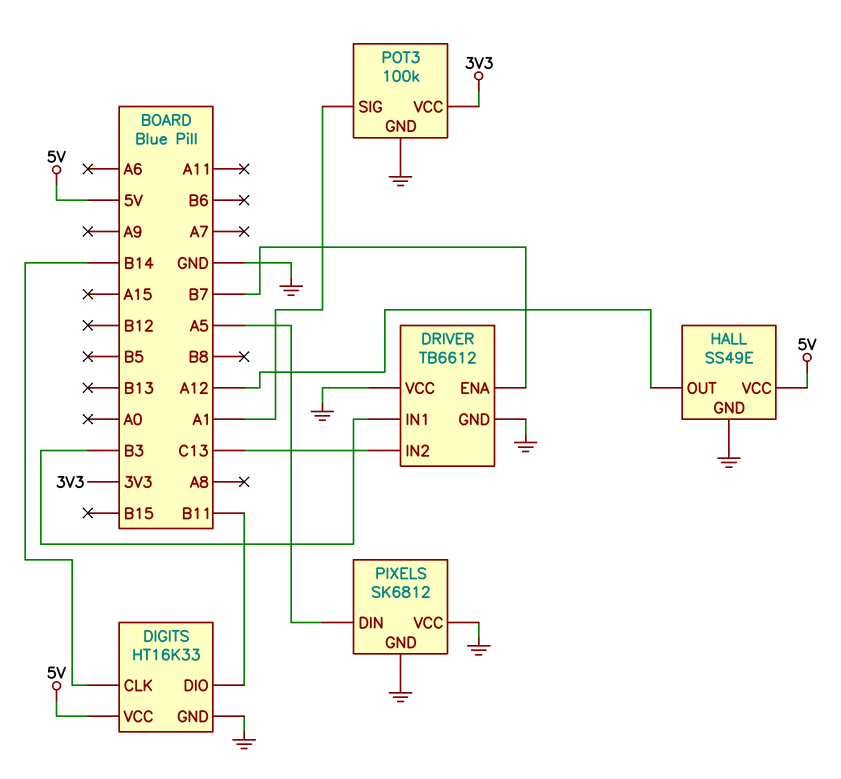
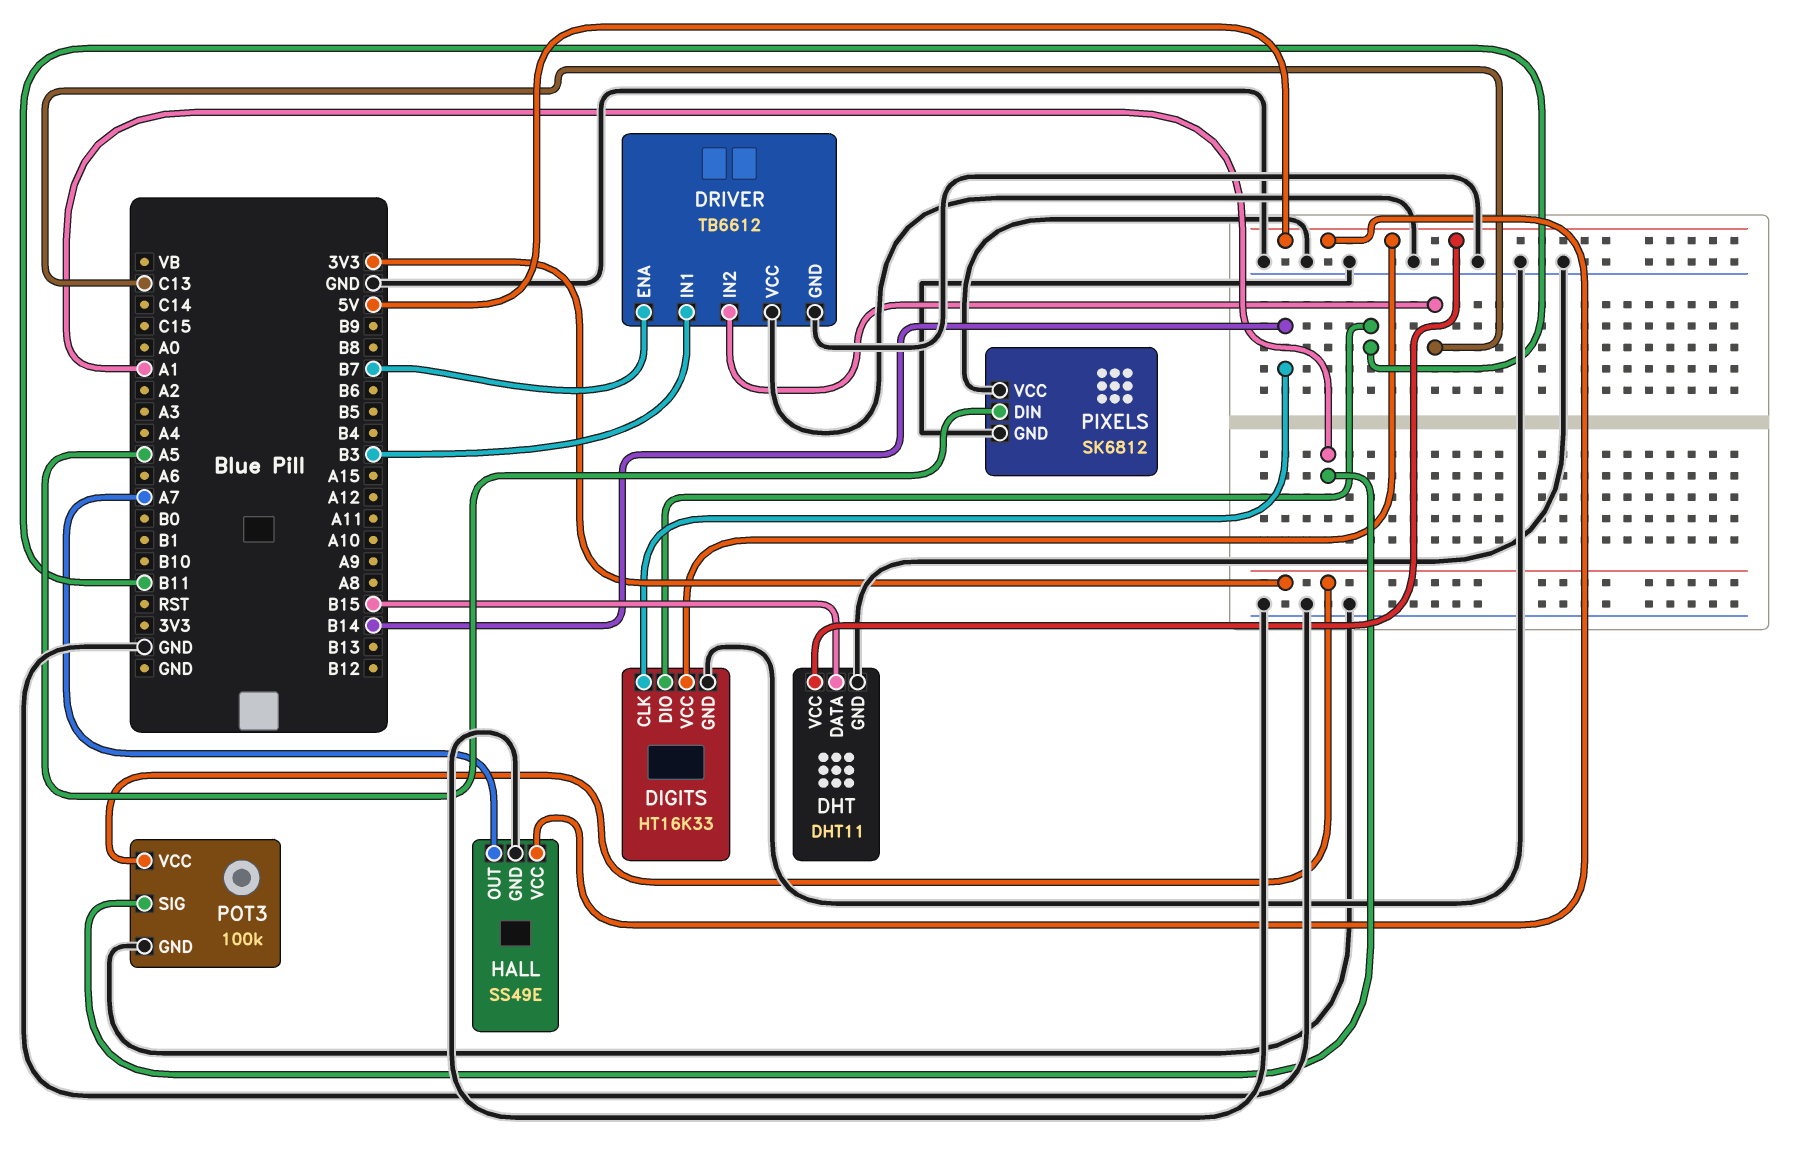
DHT: none -> DHT11
DHT pin DATA: none -> B15
DHT pin GND: none -> GND
DHT pin VCC: none -> 5V
HALL pin OUT: A12 -> A7

